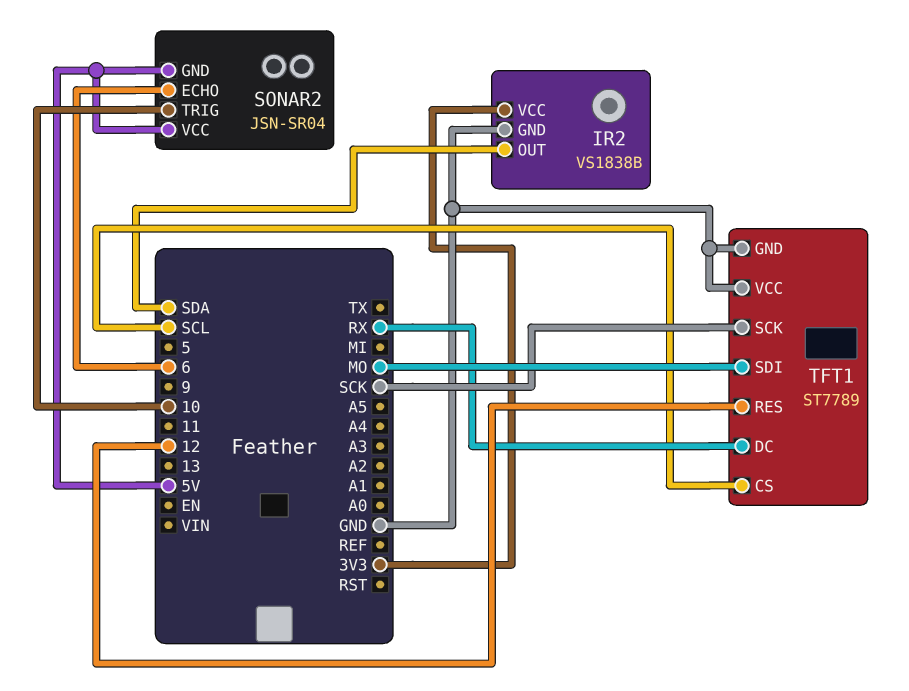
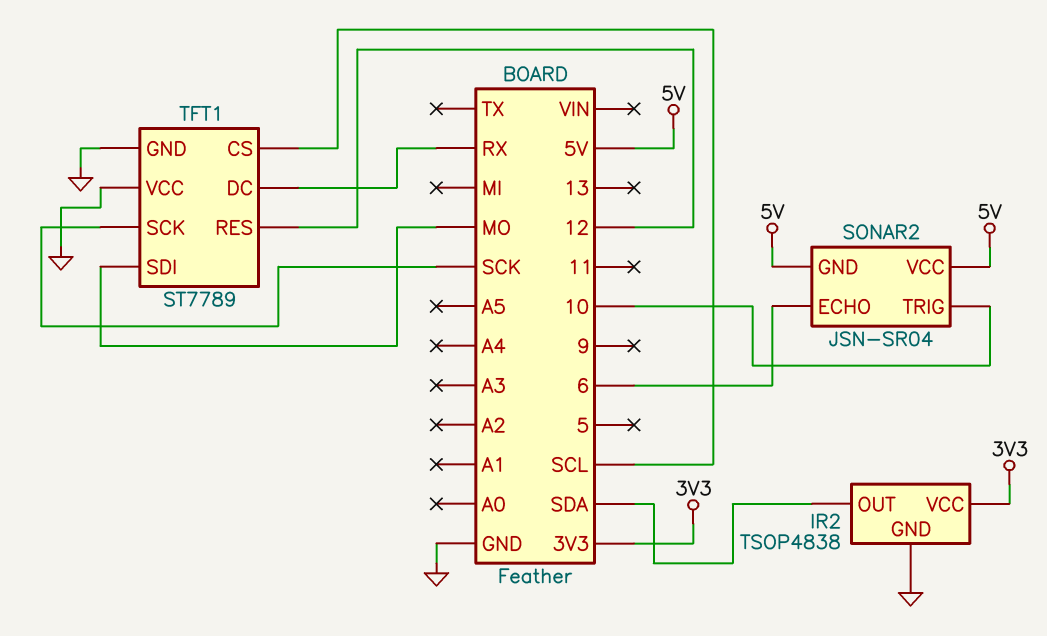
IR2: VS1838B -> TSOP4838

